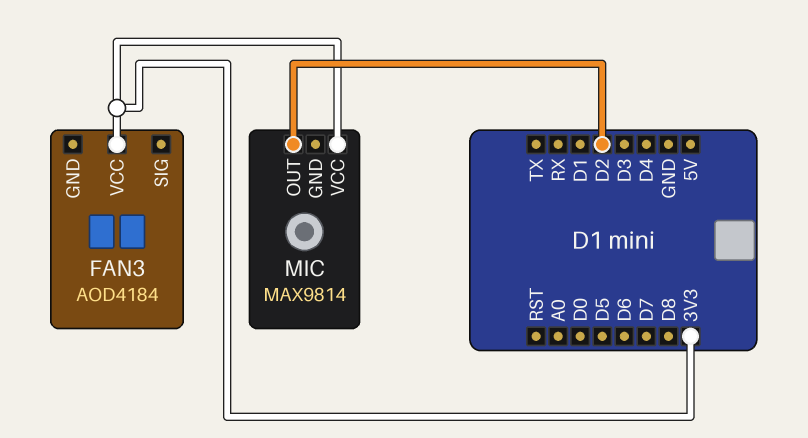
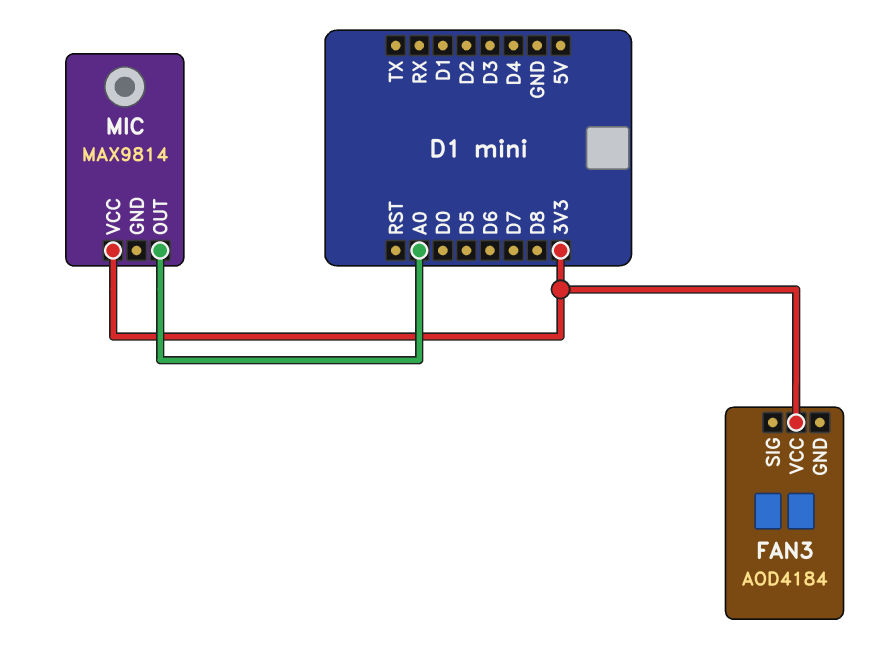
MIC pin OUT: D2 -> A0

